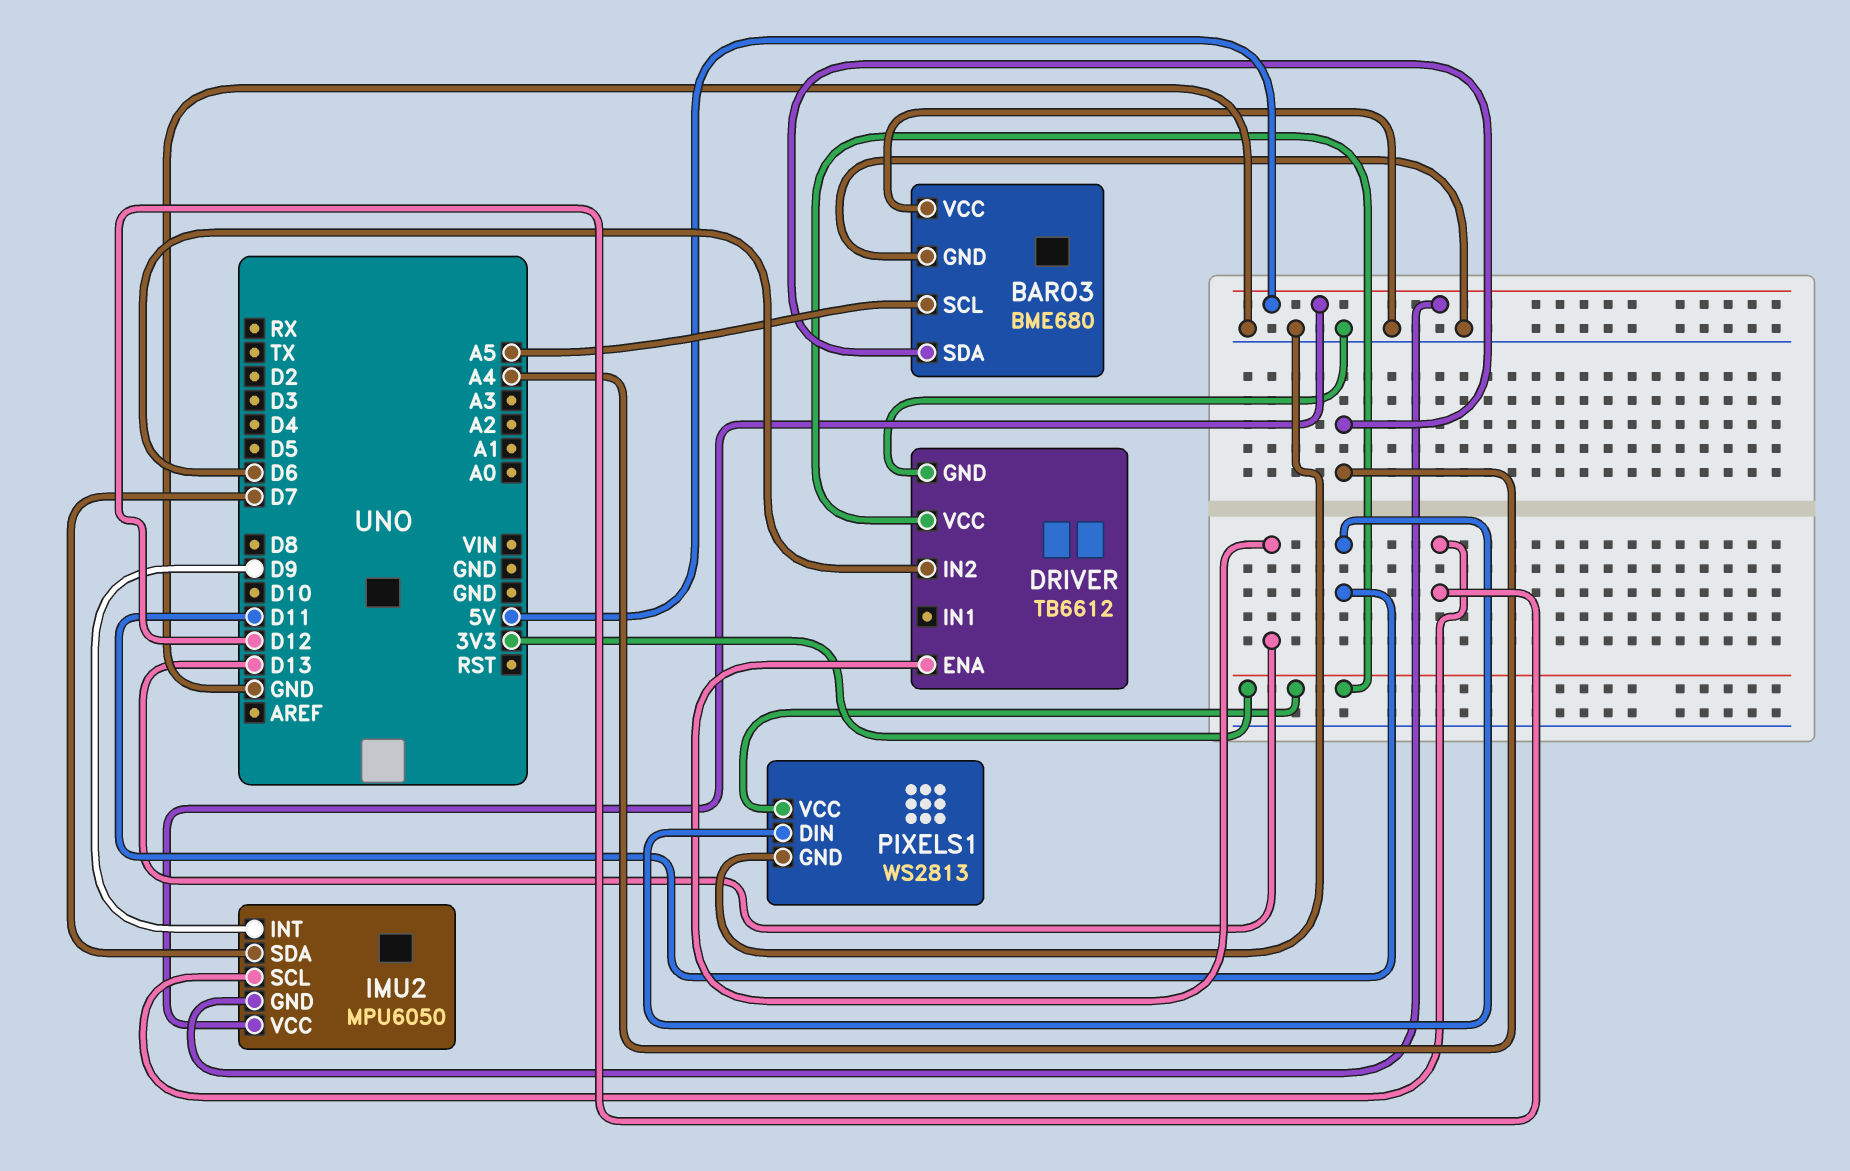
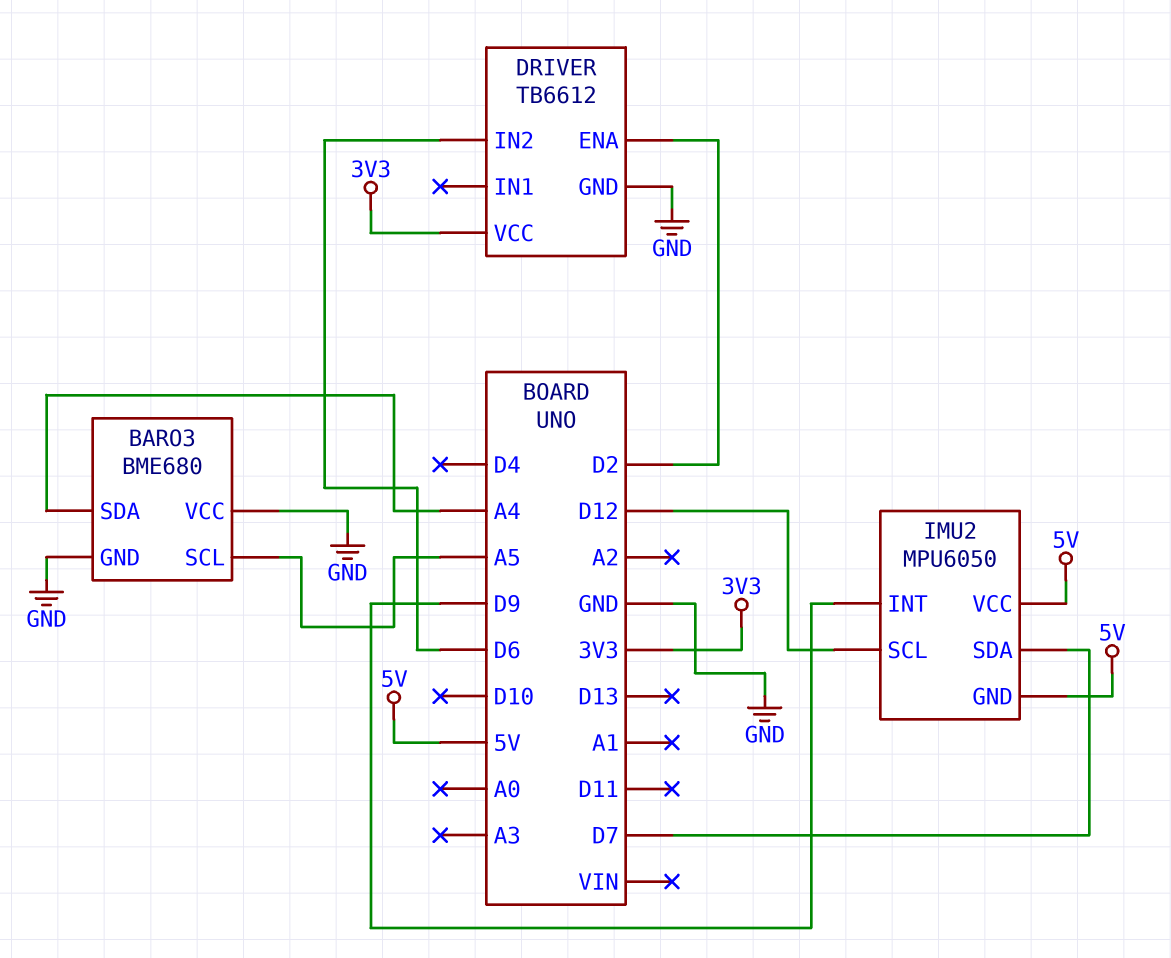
DRIVER pin ENA: D13 -> D2
PIXELS1: WS2813 -> none
PIXELS1 pin DIN: D11 -> none
PIXELS1 pin GND: GND -> none
PIXELS1 pin VCC: 3V3 -> none

